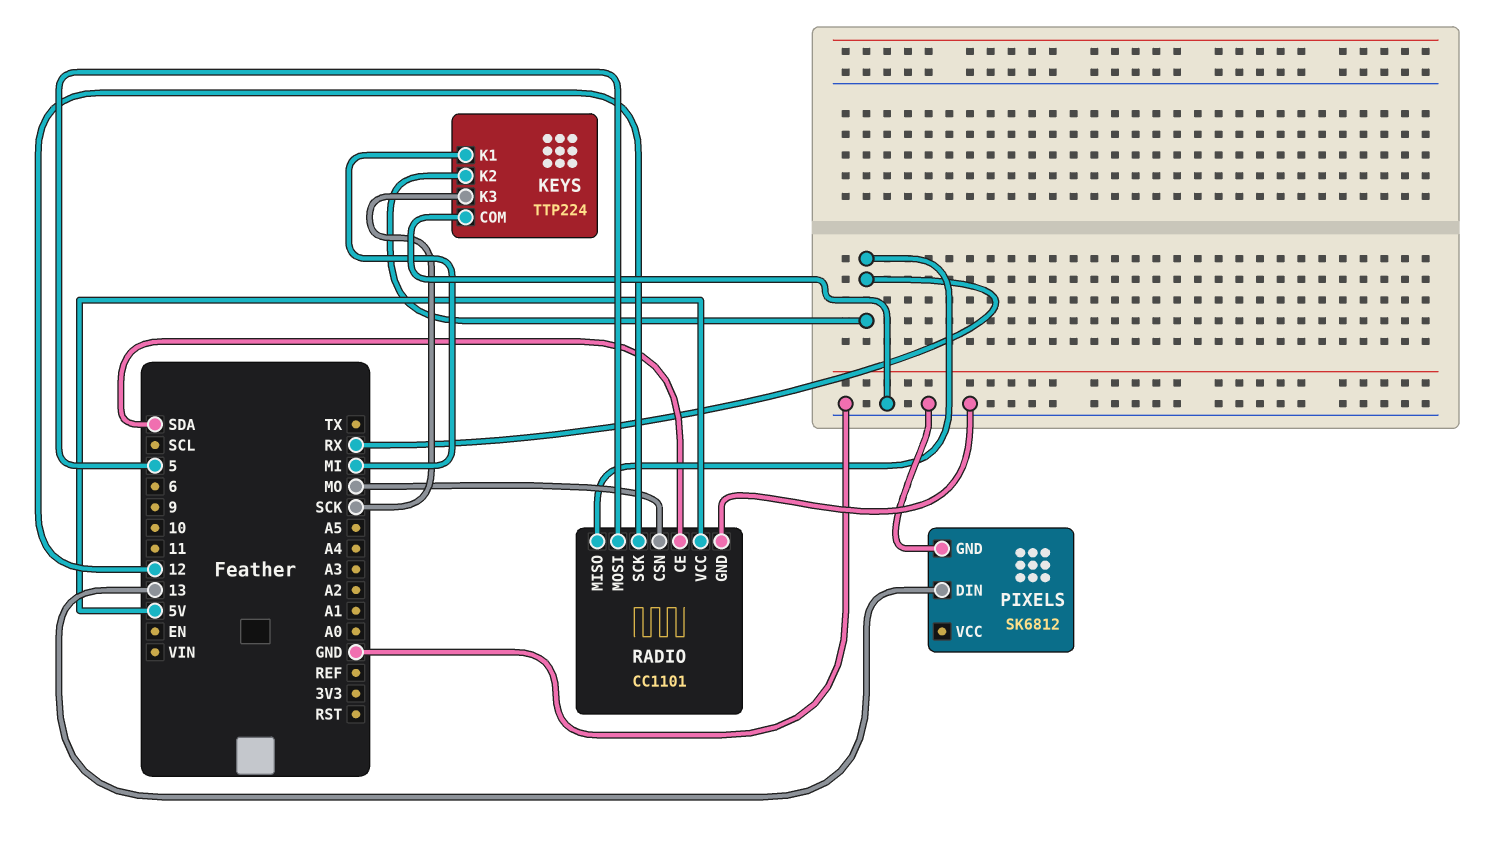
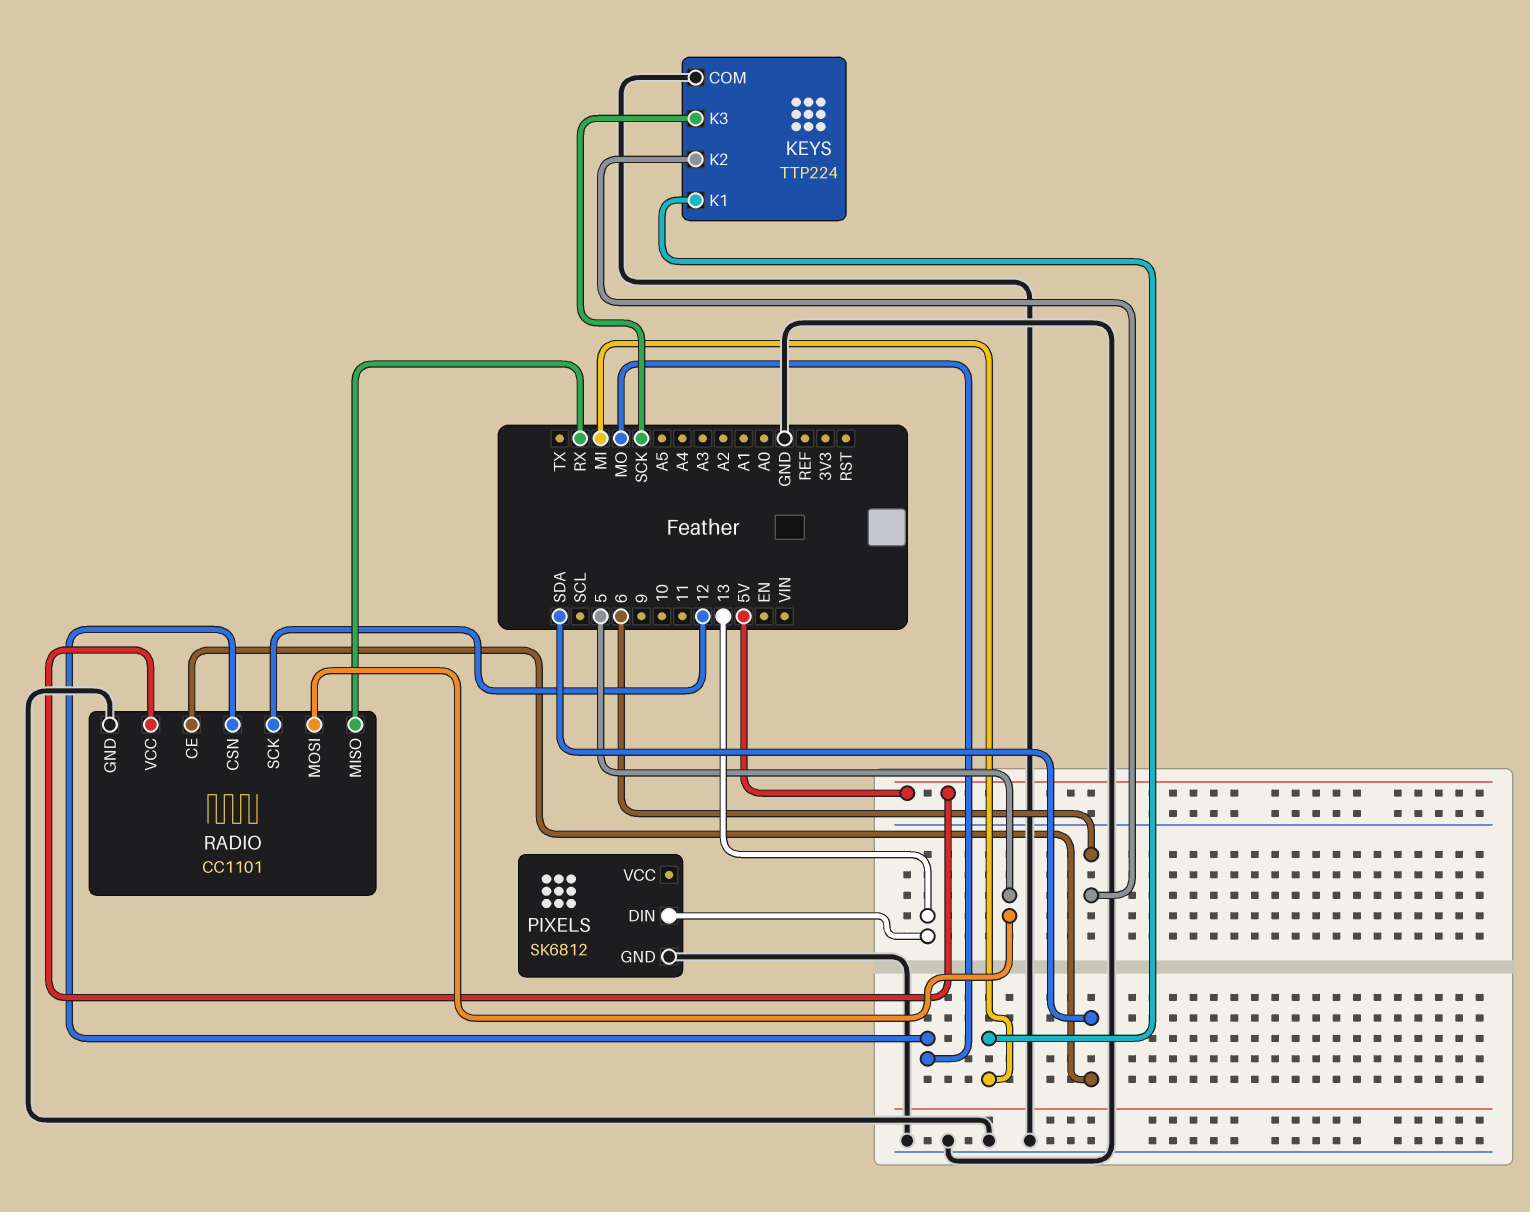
KEYS pin K2: RX -> 6

